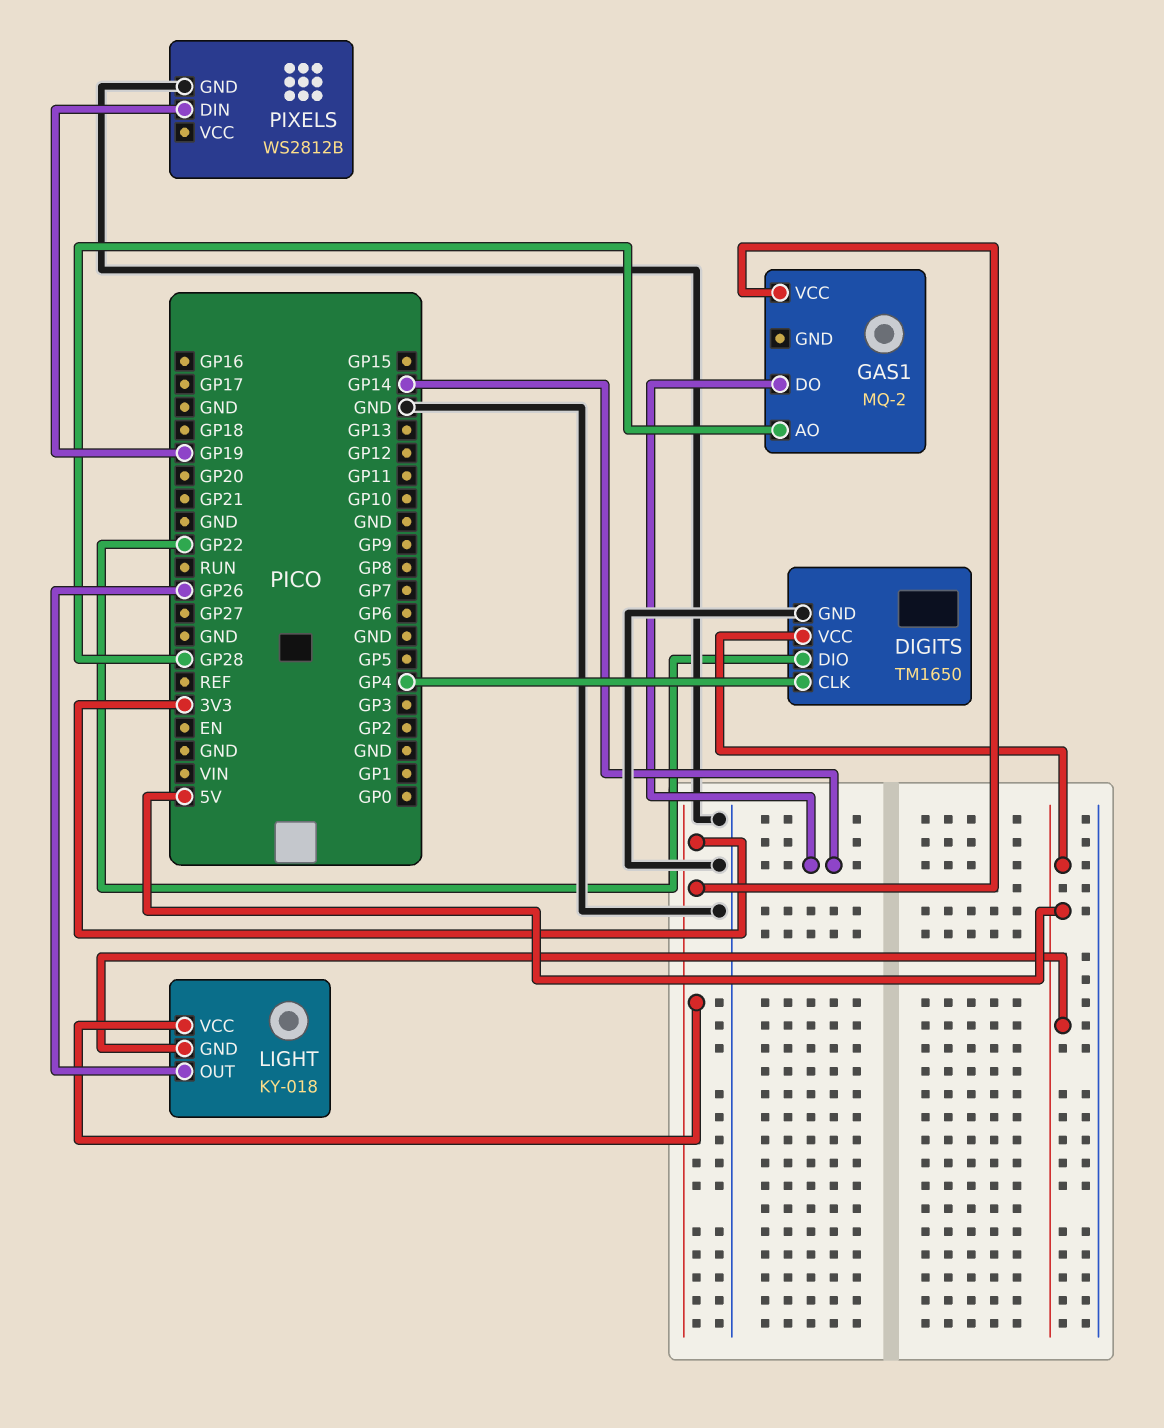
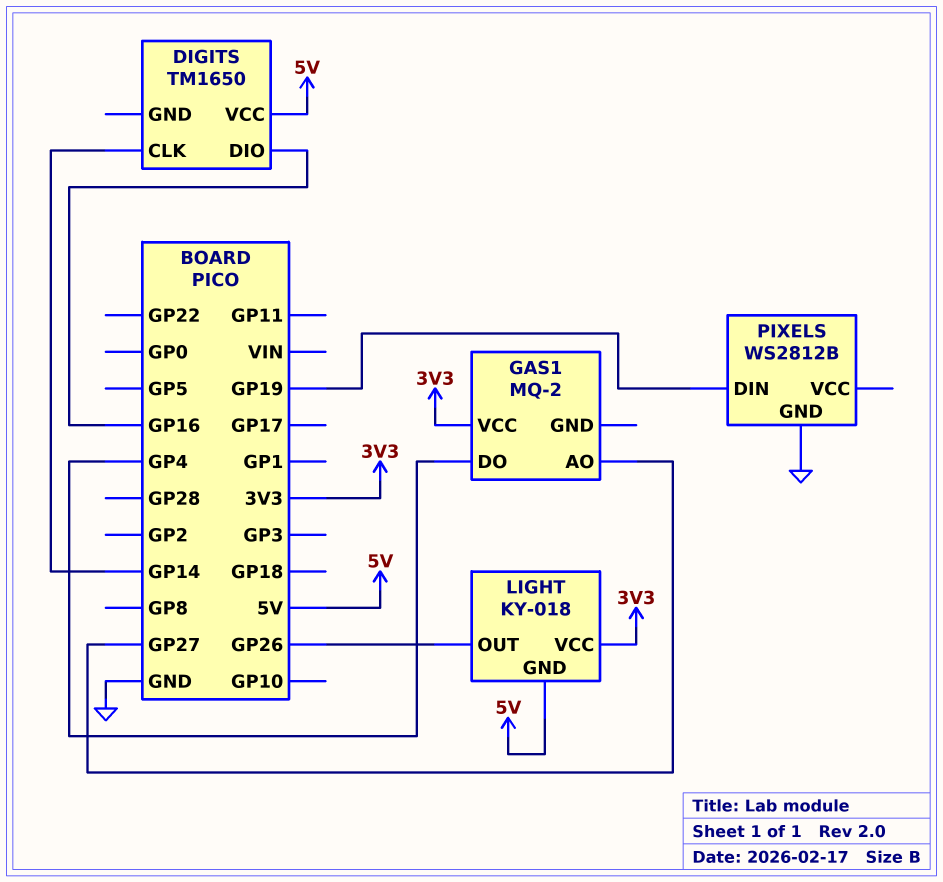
DIGITS pin CLK: GP4 -> GP14
DIGITS pin DIO: GP22 -> GP16
DIGITS pin GND: GND -> none
GAS1 pin AO: GP28 -> GP27
GAS1 pin DO: GP14 -> GP4

